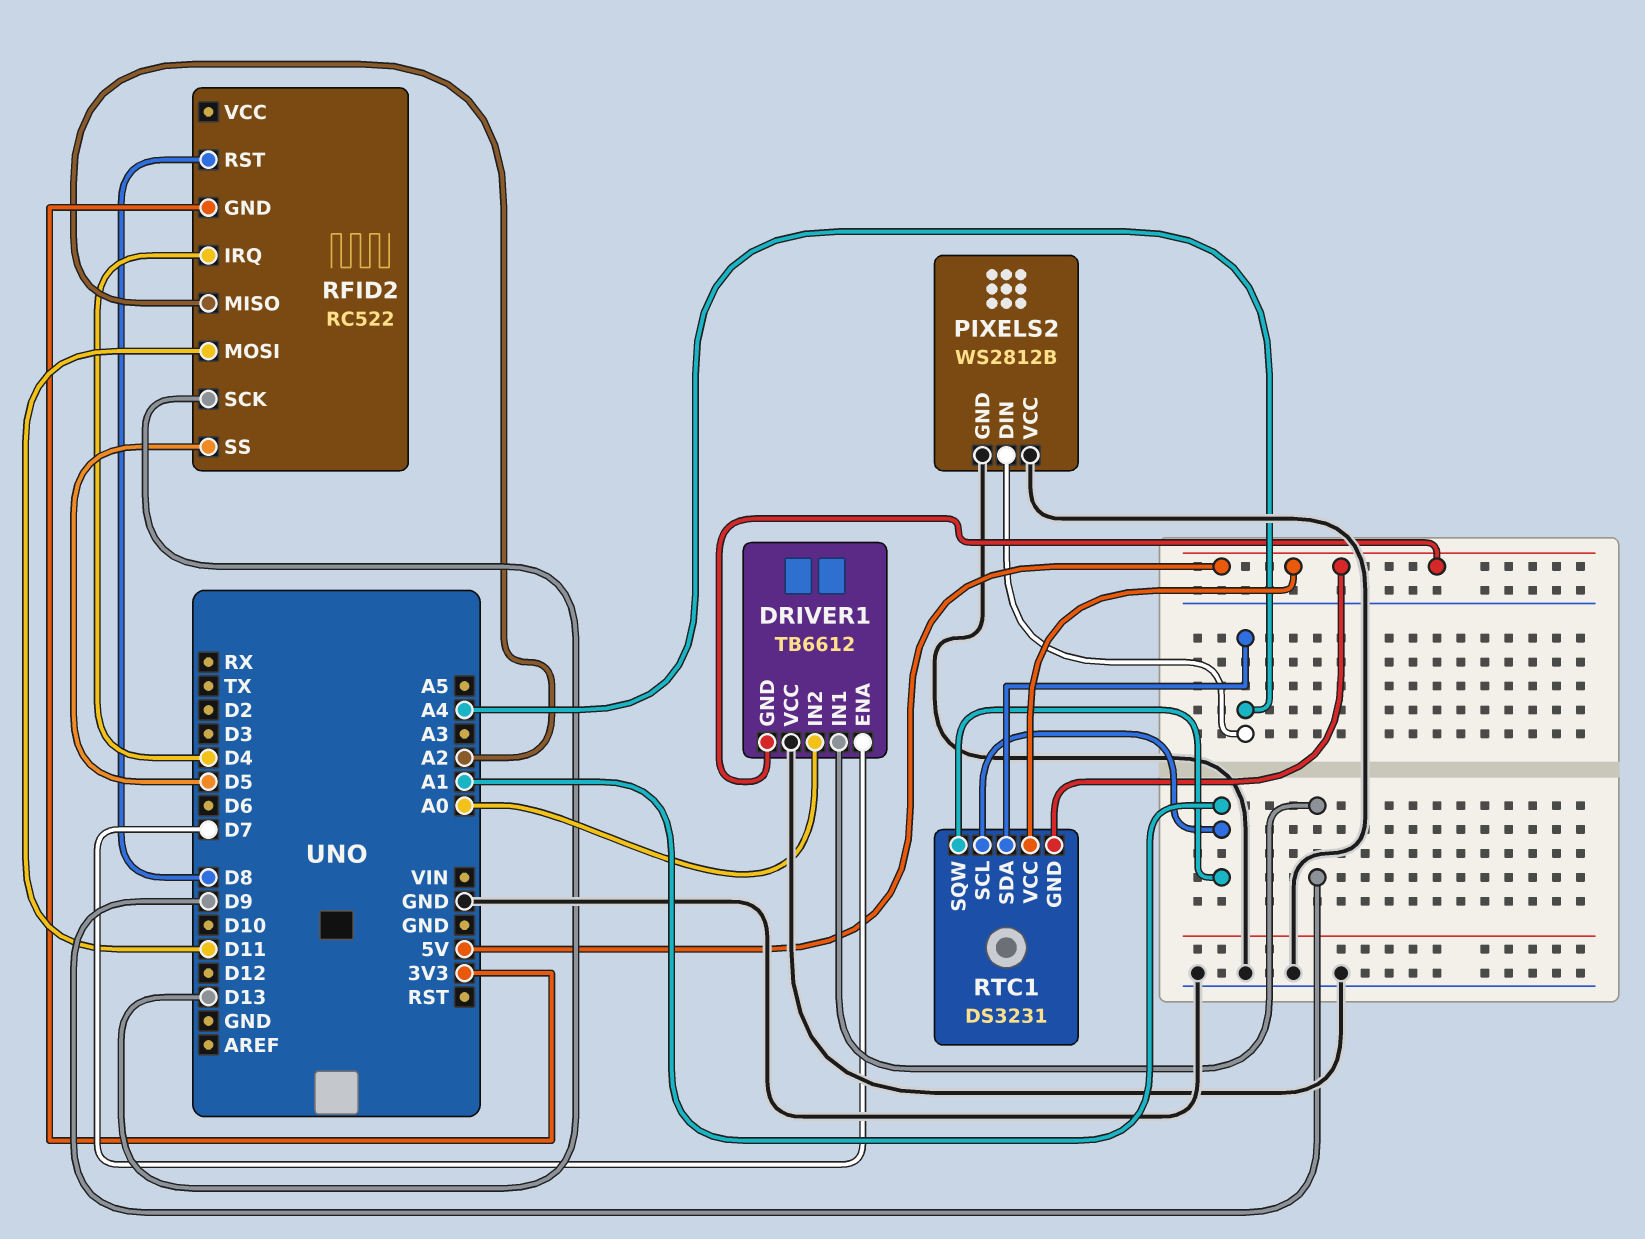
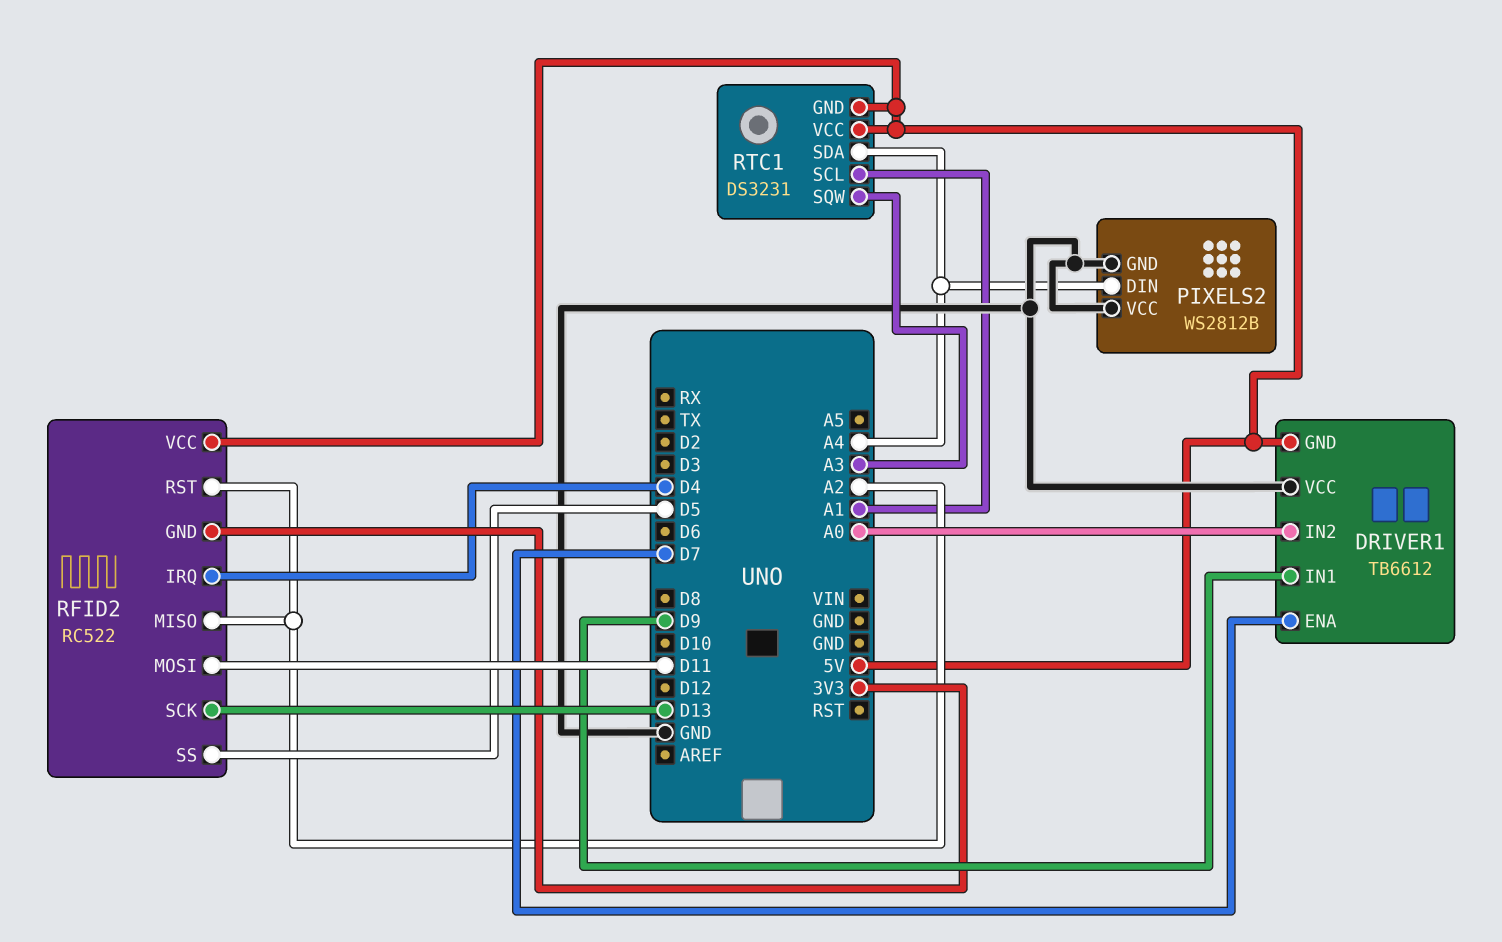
RFID2 pin RST: D8 -> A2
RFID2 pin VCC: none -> 5V
RTC1 pin SQW: A1 -> A3

